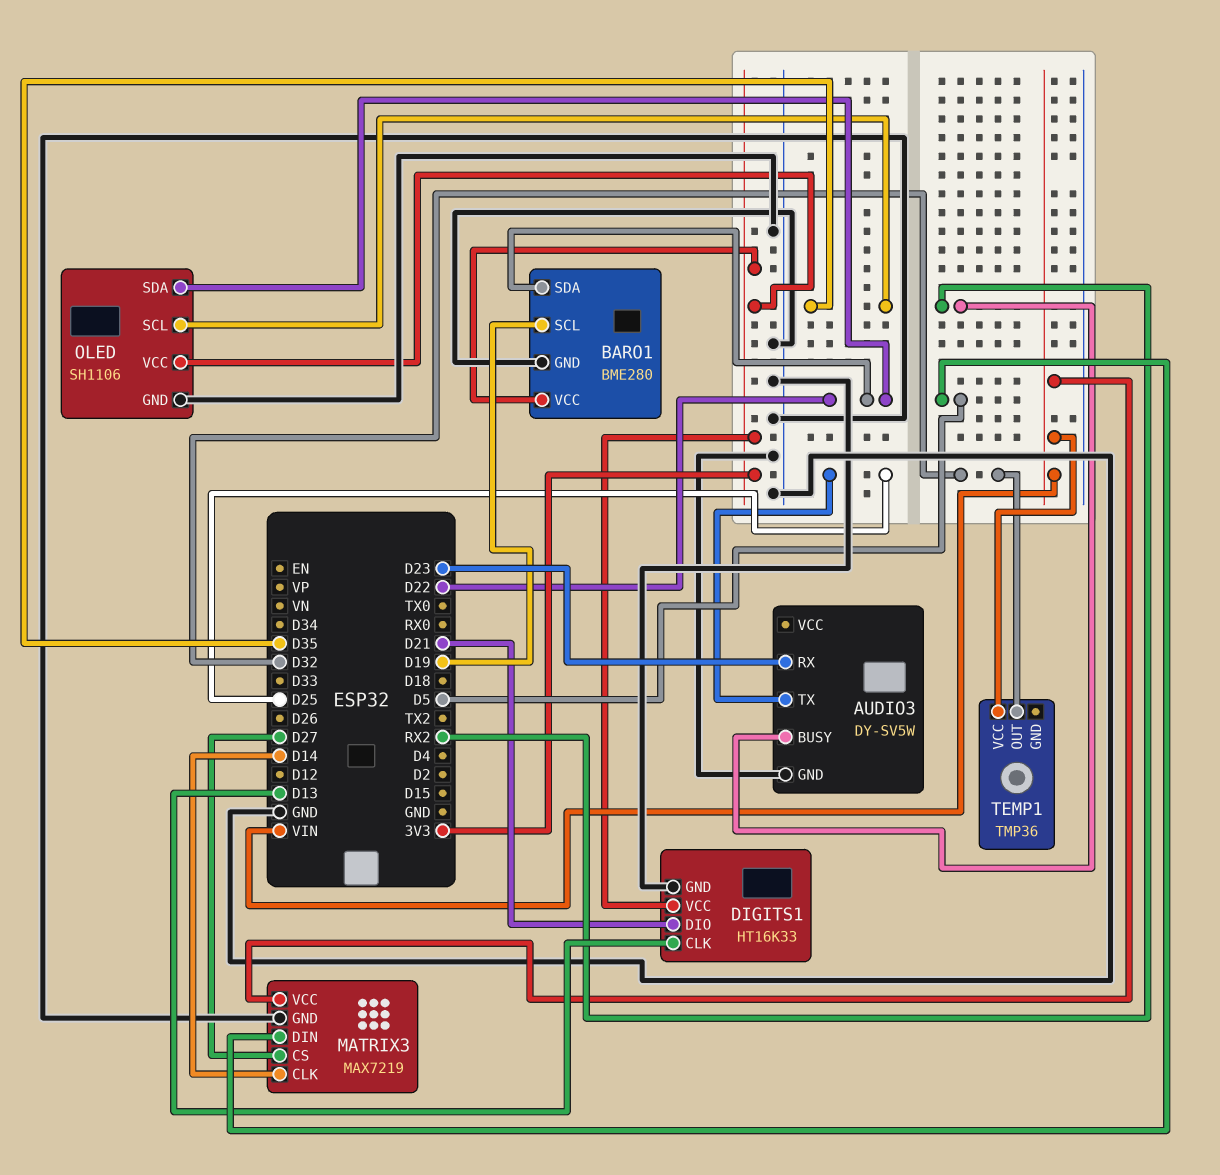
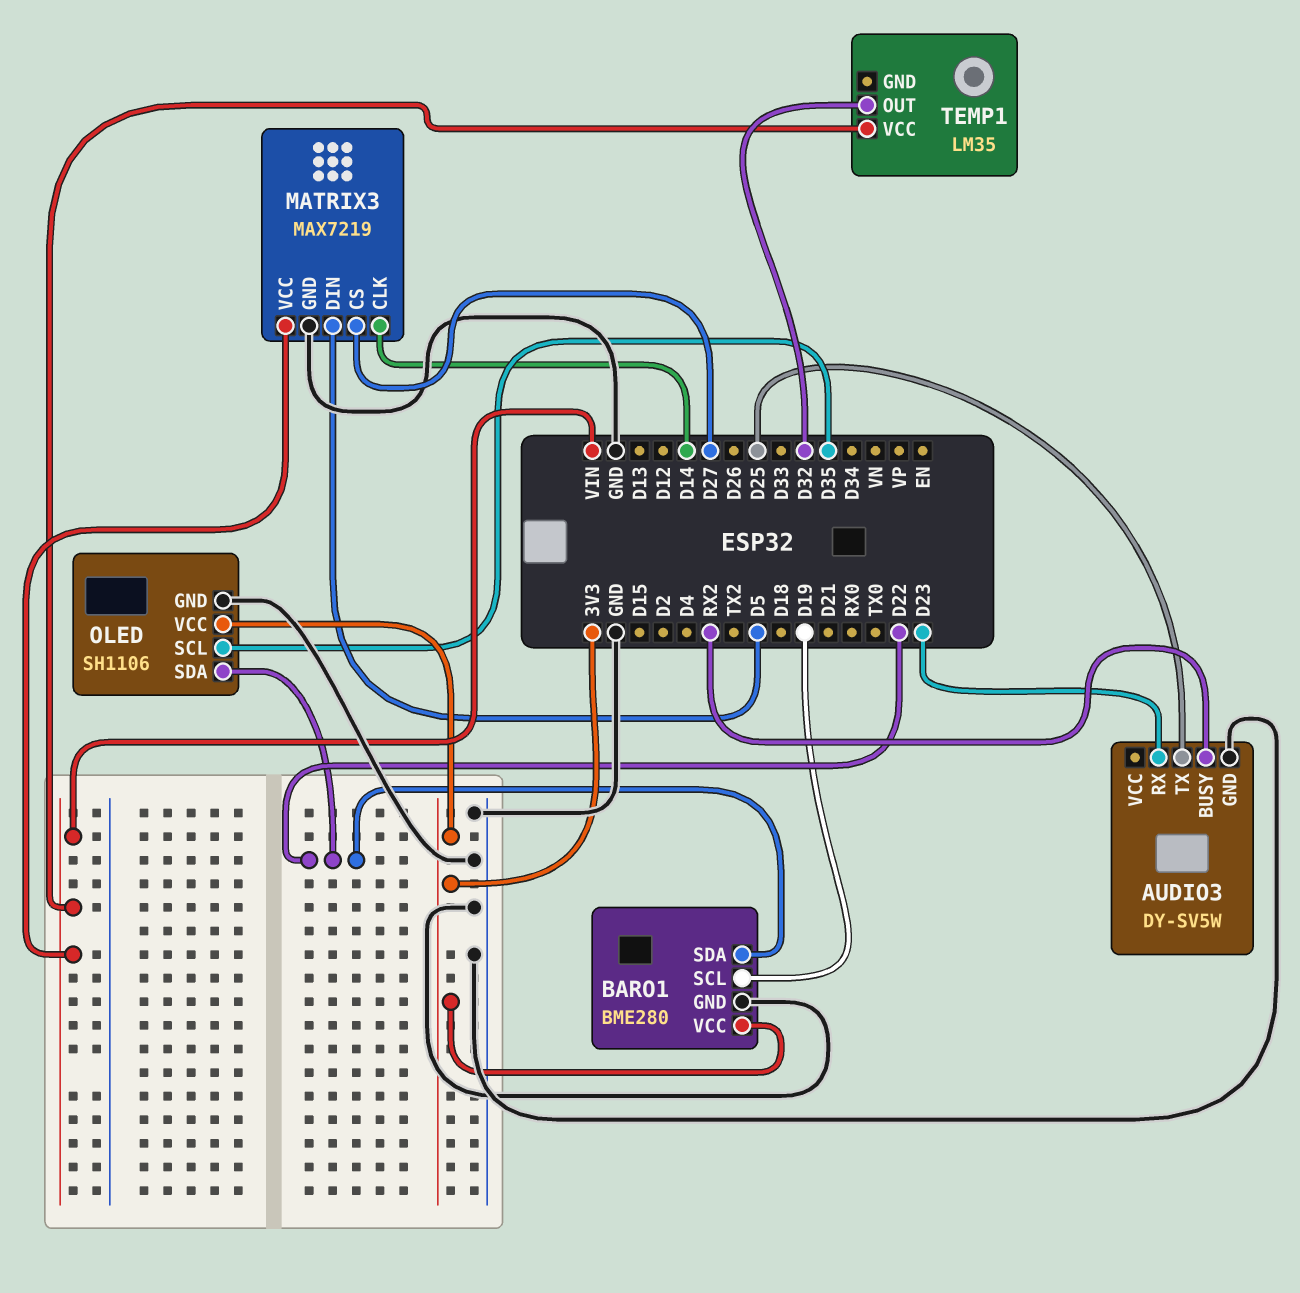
DIGITS1: HT16K33 -> none
DIGITS1 pin CLK: D13 -> none
DIGITS1 pin DIO: D21 -> none
DIGITS1 pin GND: GND -> none
DIGITS1 pin VCC: 3V3 -> none
TEMP1: TMP36 -> LM35

